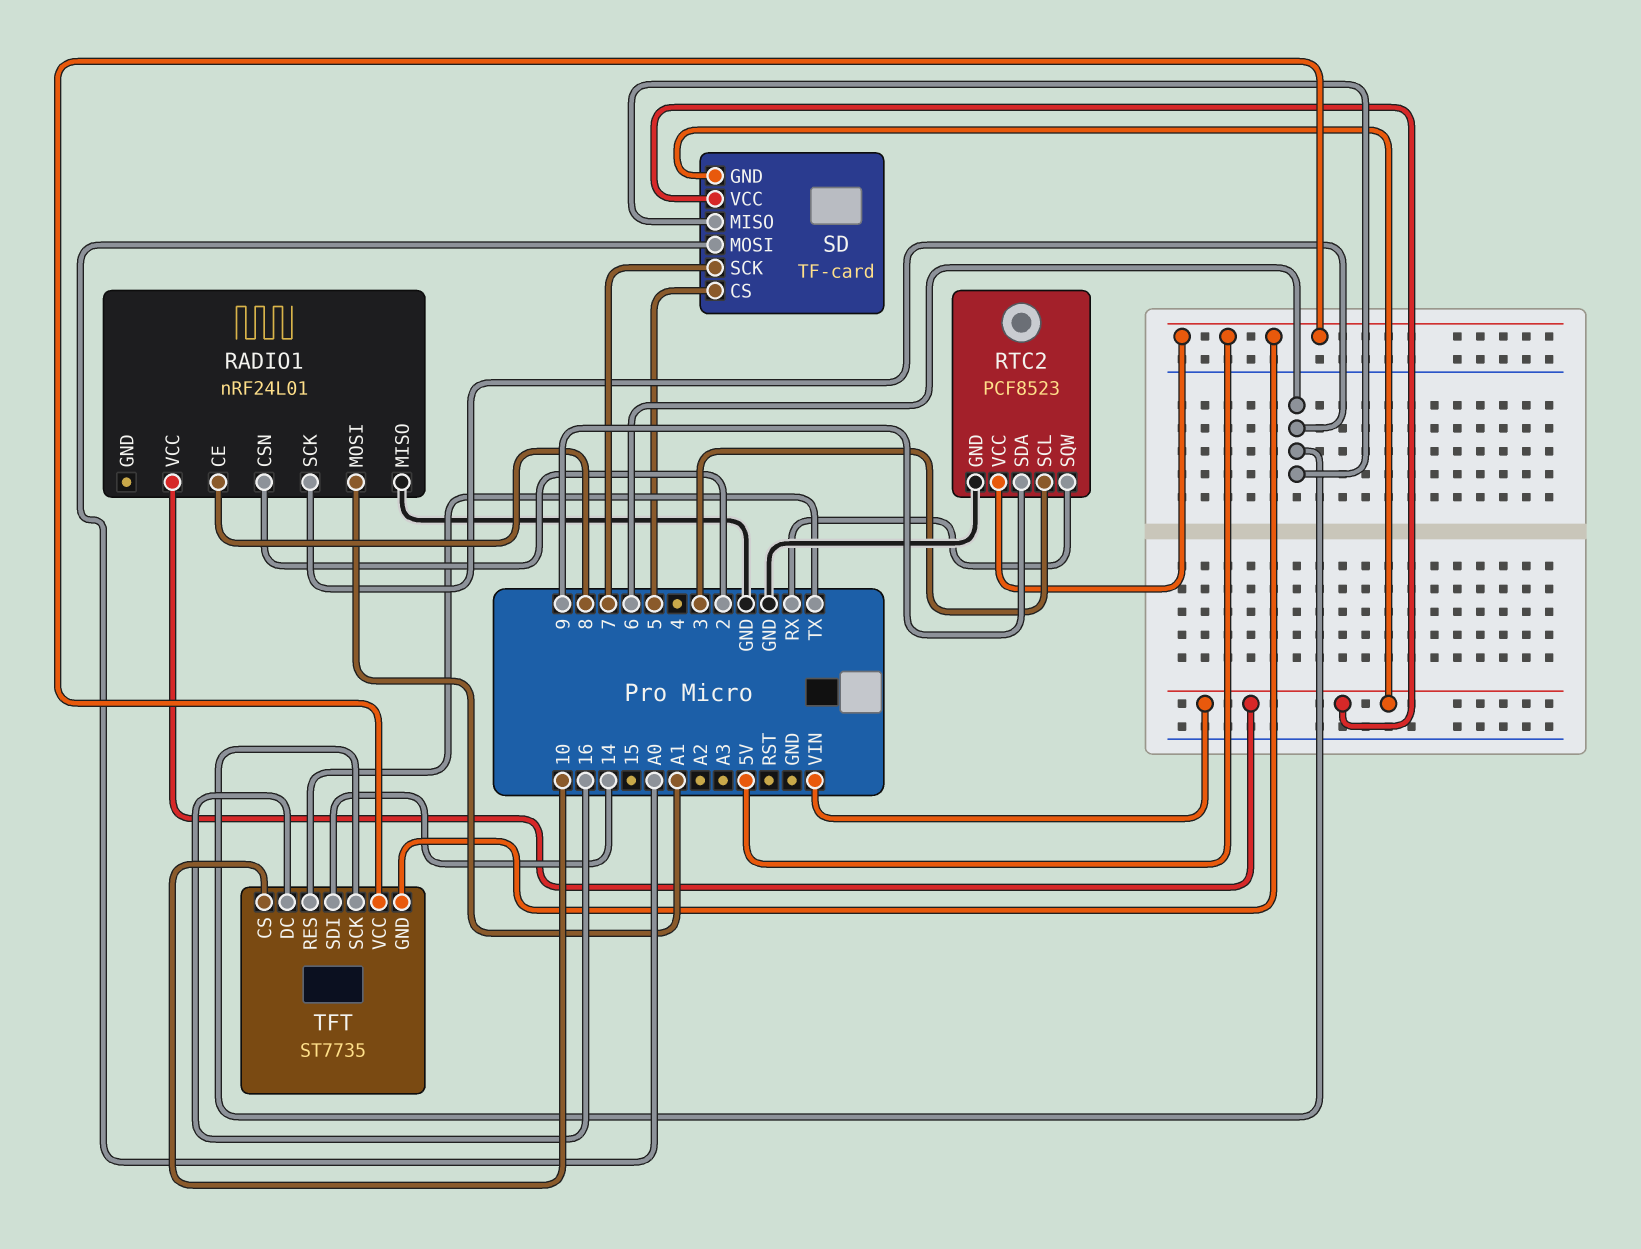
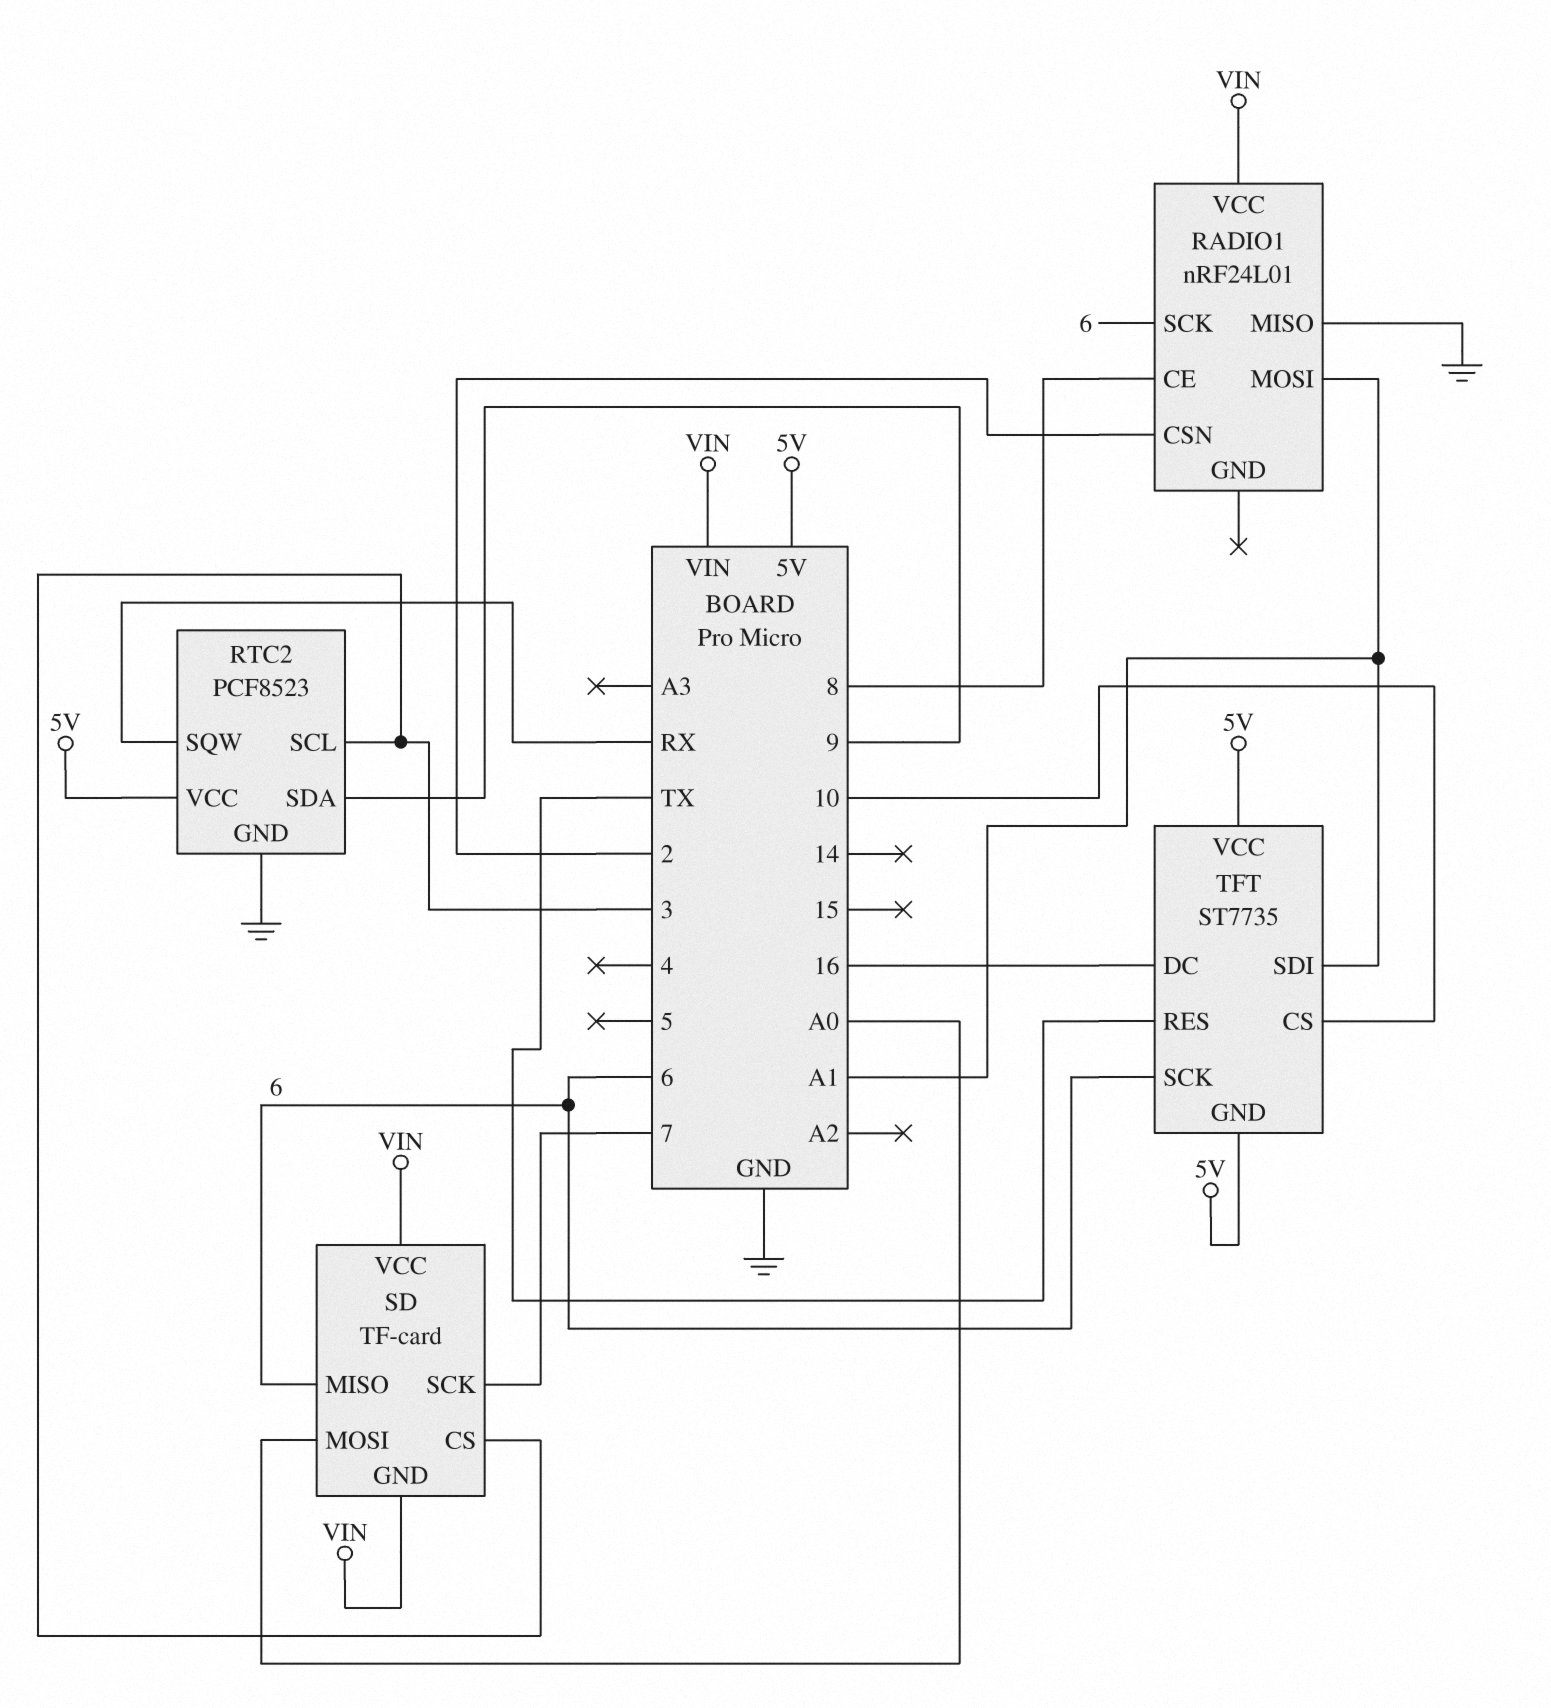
SD pin CS: 5 -> 3
TFT pin SDI: 14 -> A1

